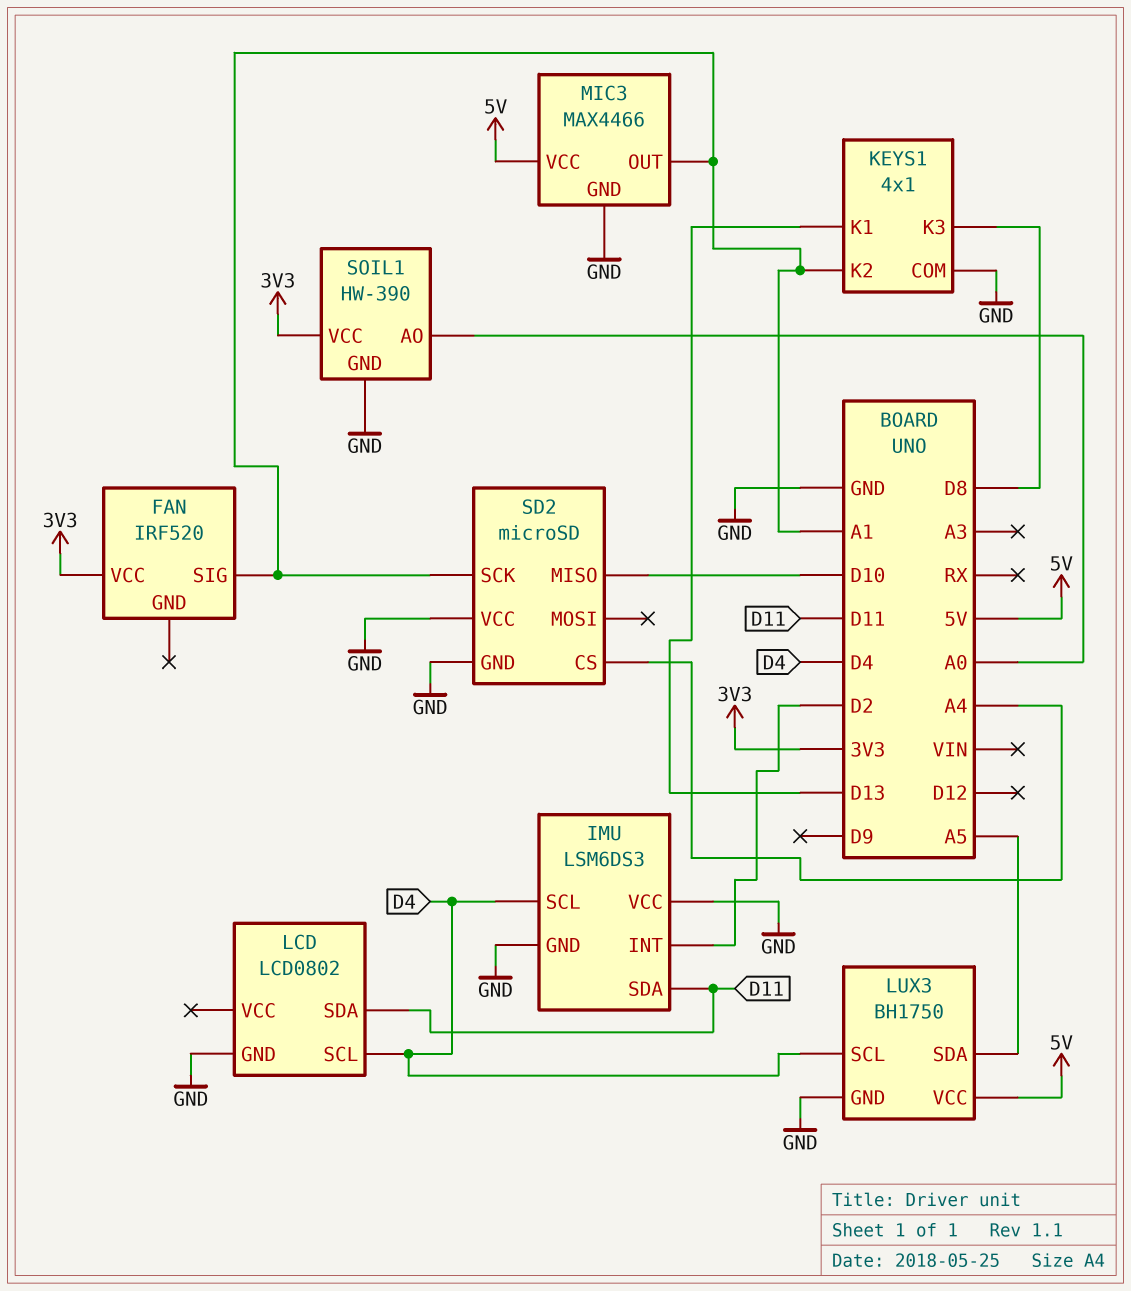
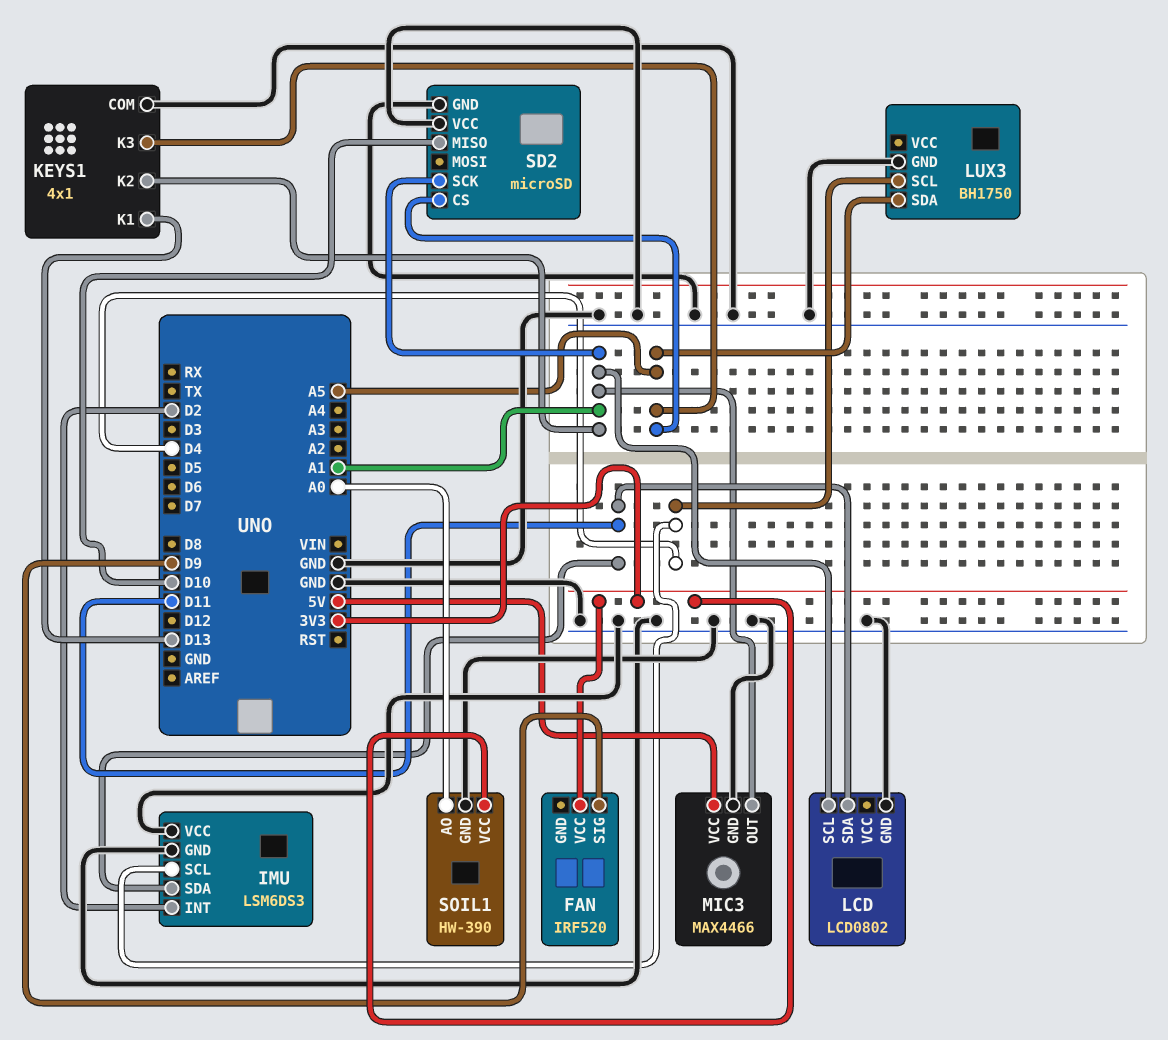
FAN pin SIG: A1 -> D9
KEYS1 pin K3: D8 -> A5
LCD pin SCL: D4 -> A1
LUX3 pin VCC: 5V -> none
SD2 pin CS: A4 -> A5

